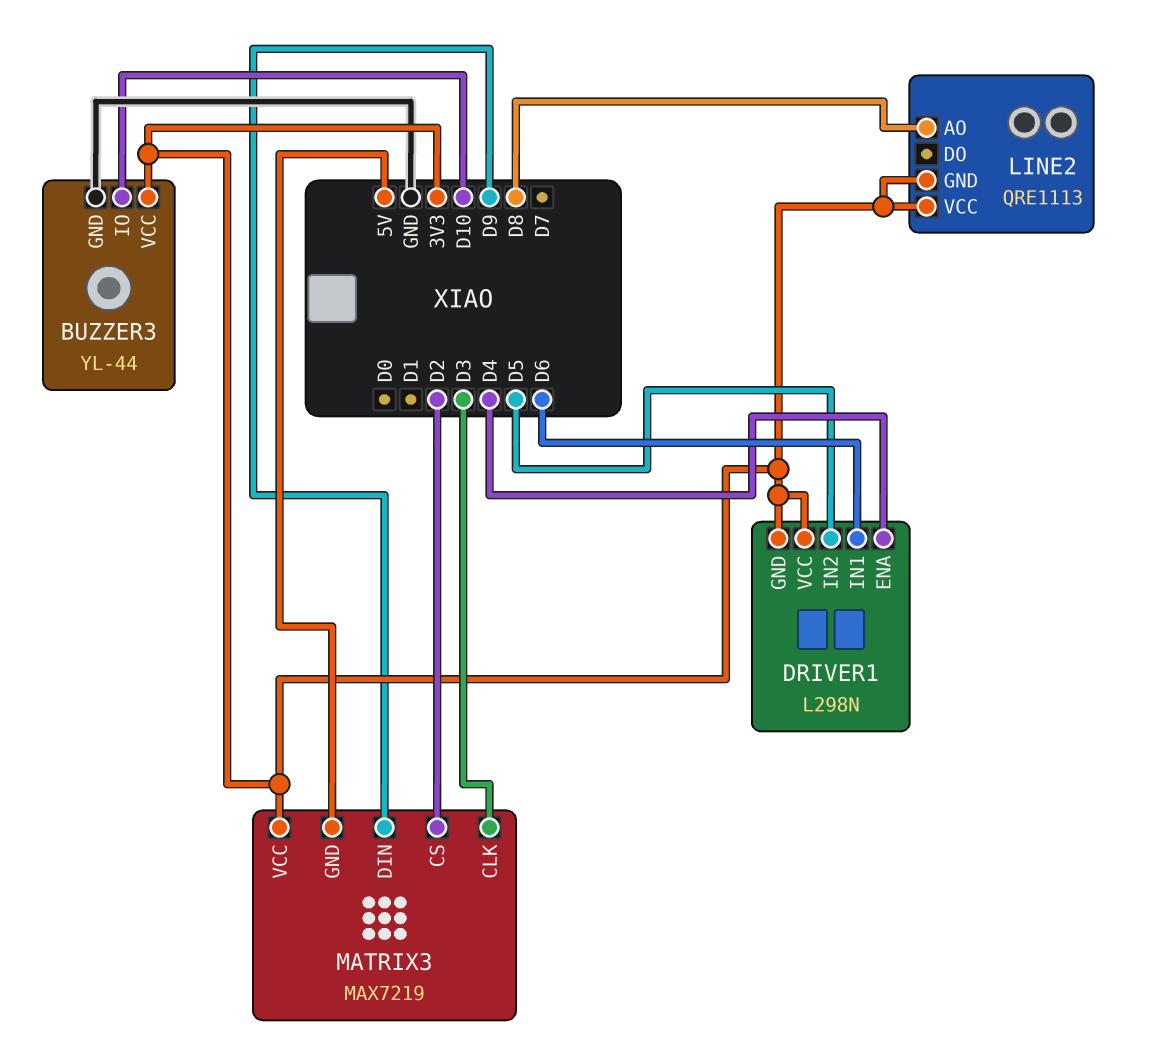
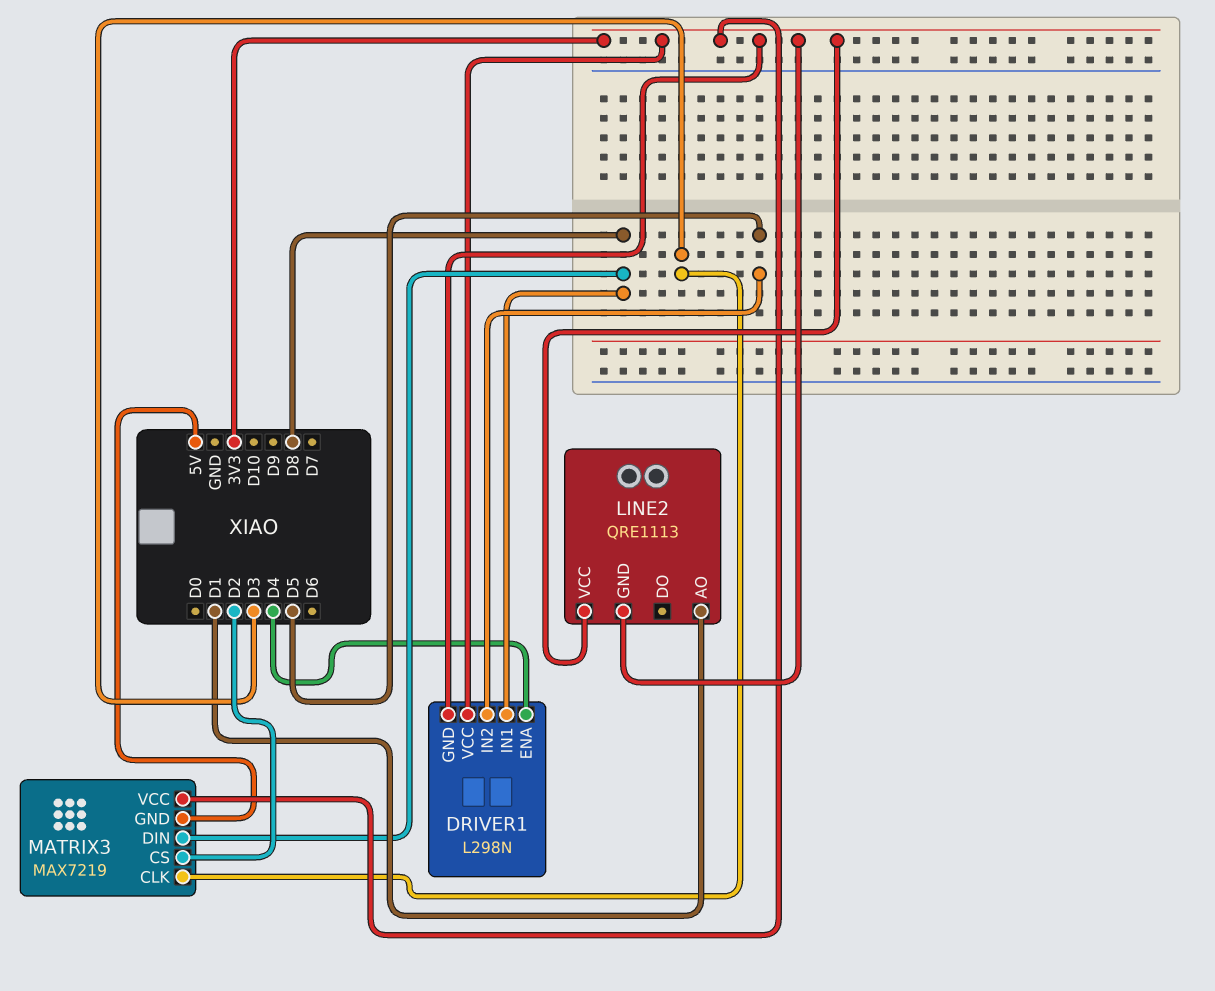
BUZZER3: YL-44 -> none
BUZZER3 pin GND: GND -> none
BUZZER3 pin IO: D10 -> none
BUZZER3 pin VCC: 3V3 -> none
DRIVER1 pin IN1: D6 -> D8
LINE2 pin AO: D8 -> D1
MATRIX3 pin DIN: D9 -> D8

